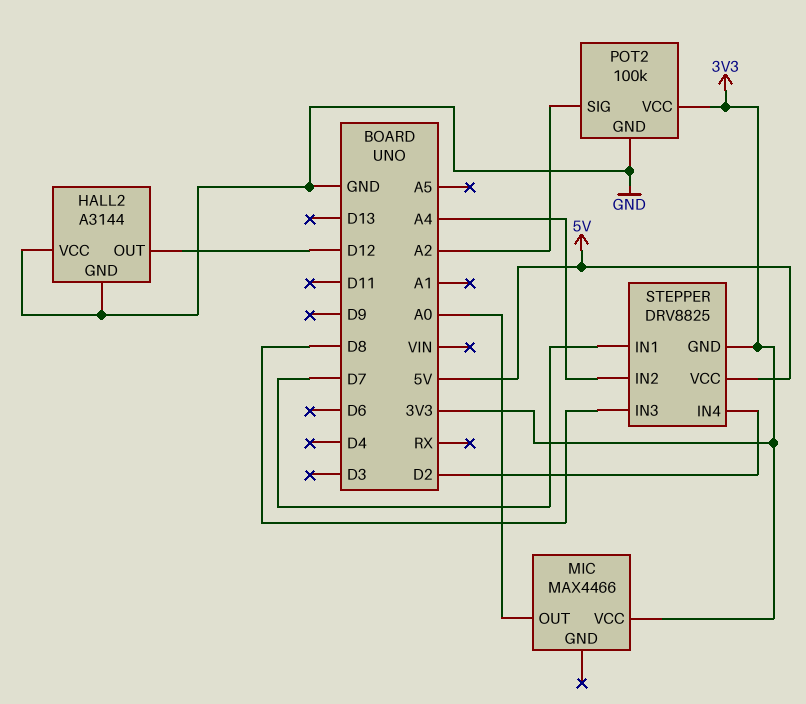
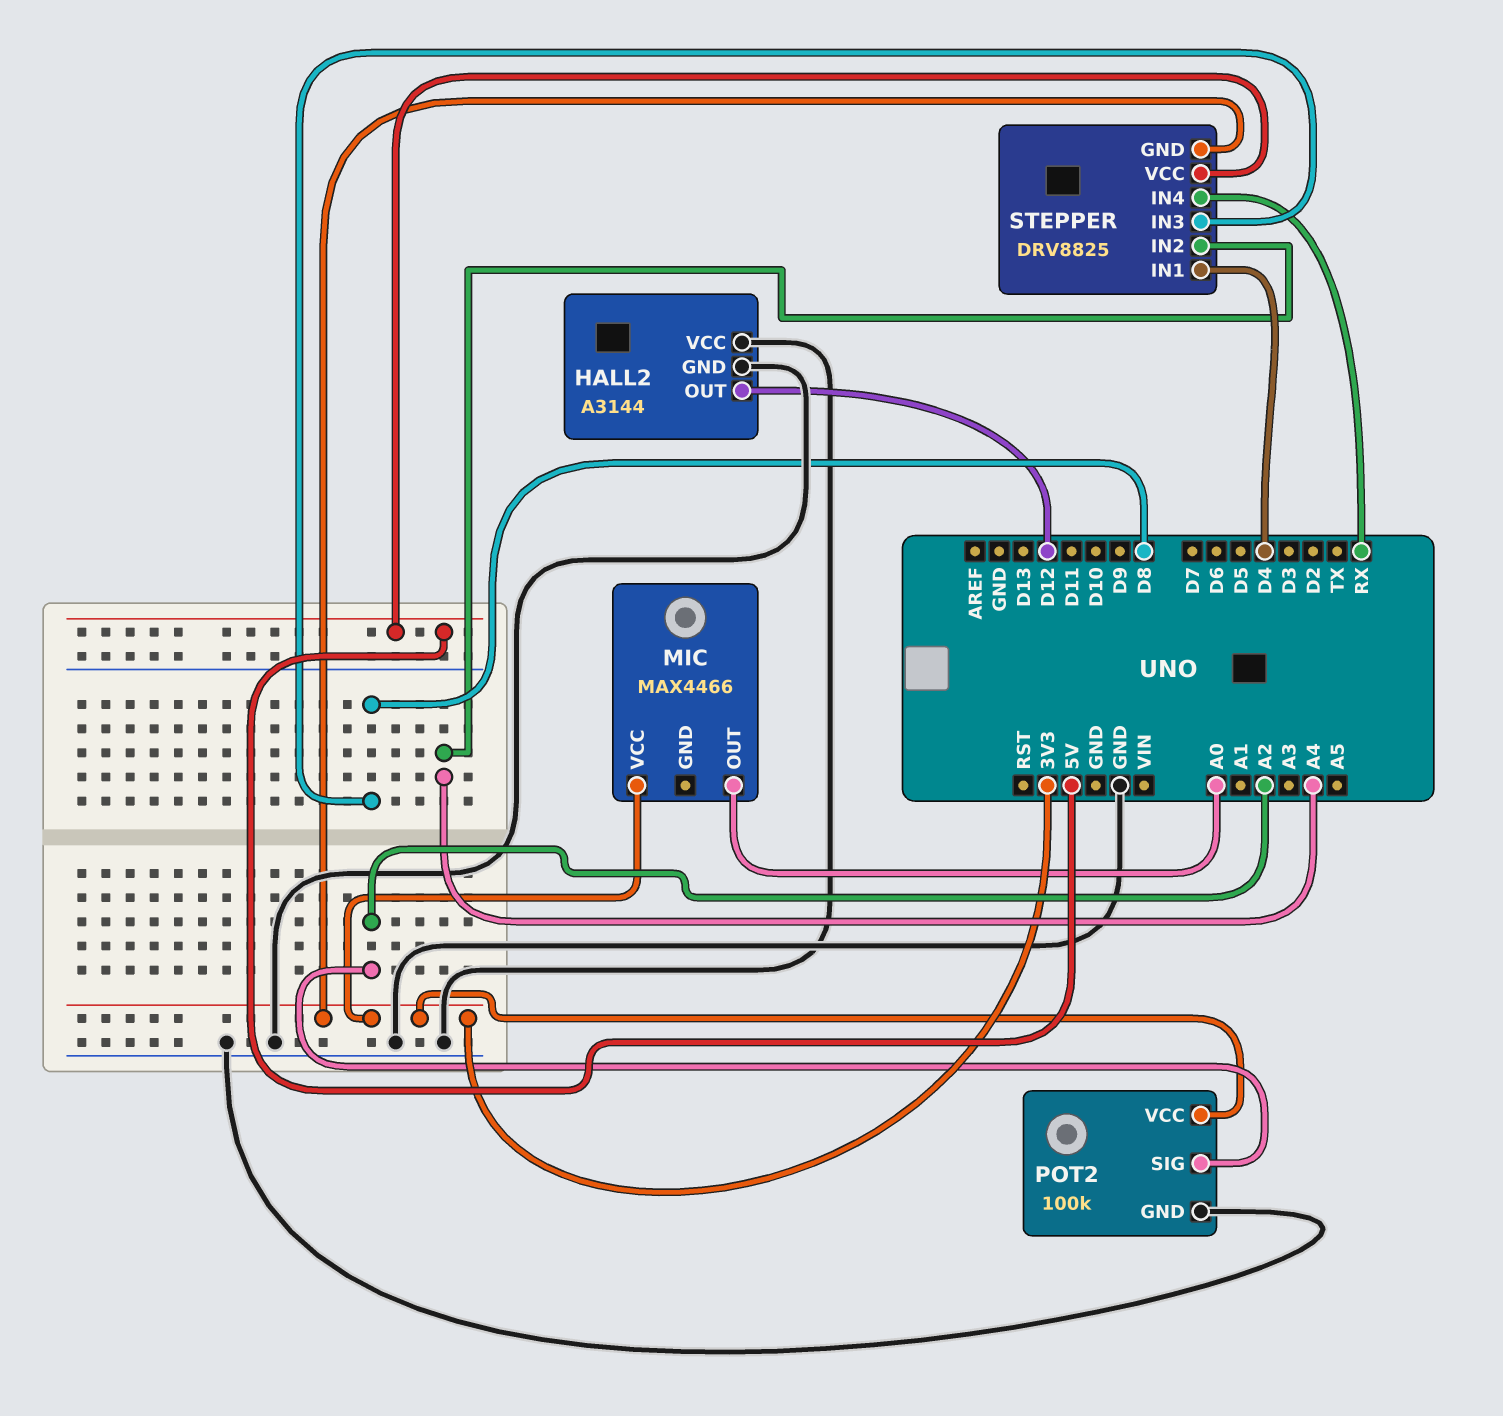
STEPPER pin IN1: D7 -> D4
STEPPER pin IN4: D2 -> RX

